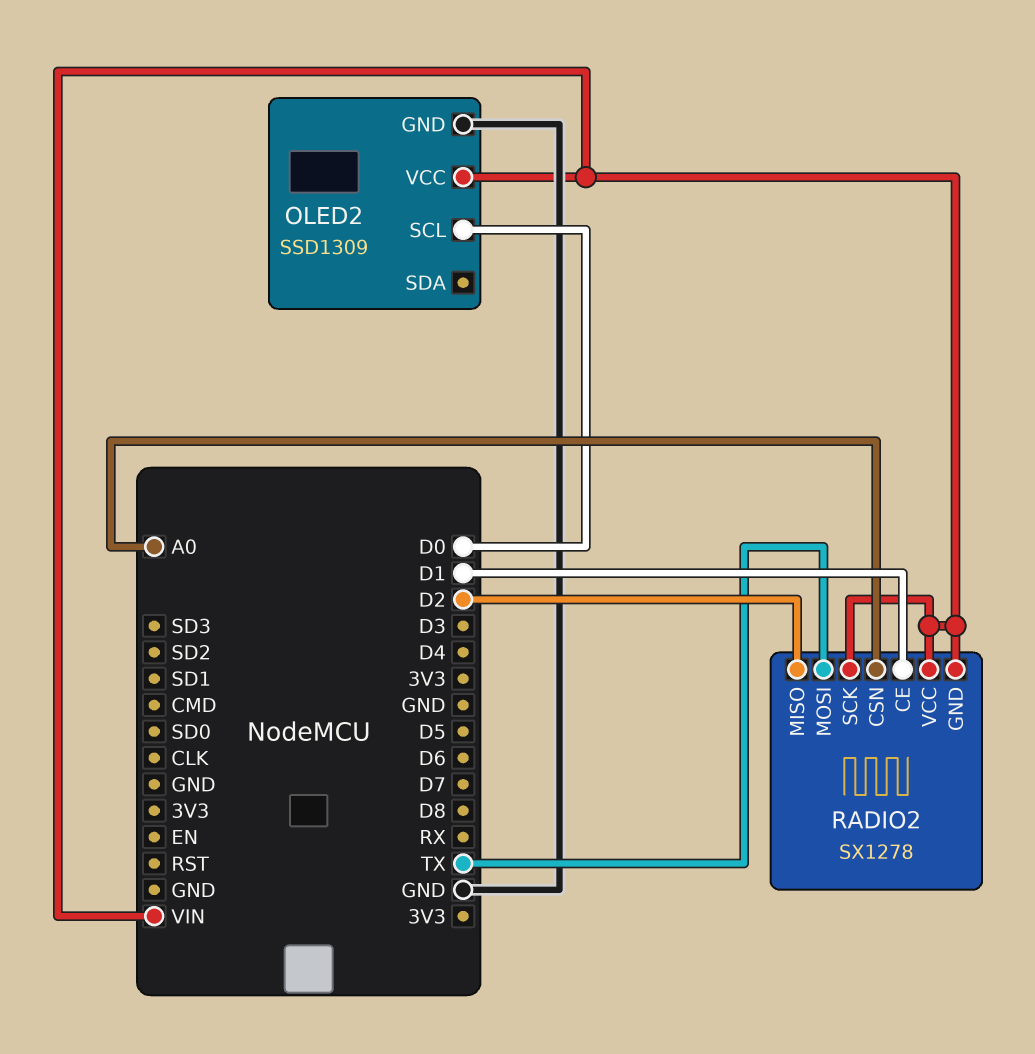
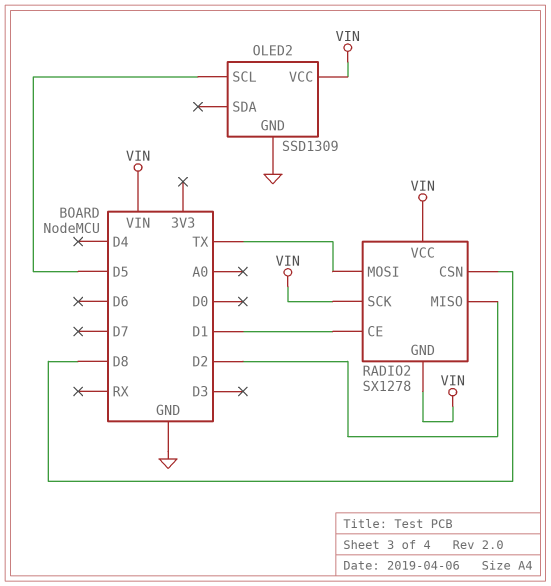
OLED2 pin SCL: D0 -> D5
RADIO2 pin CSN: A0 -> D8

